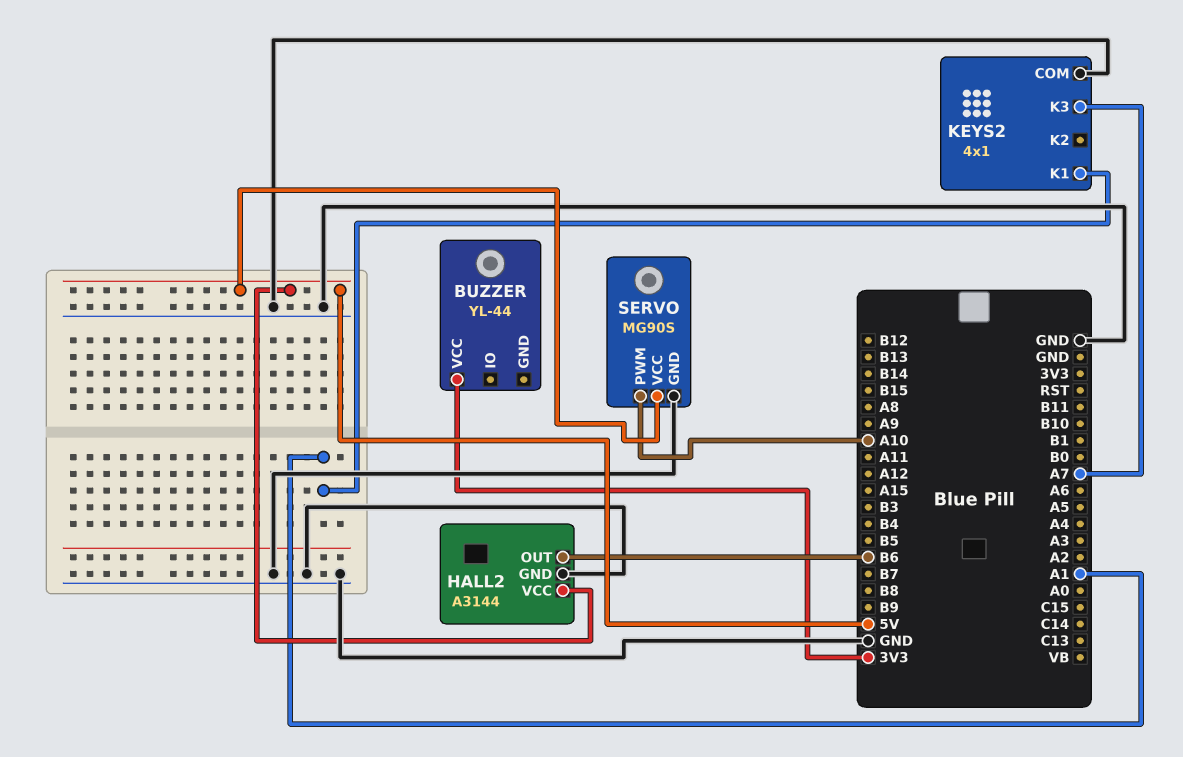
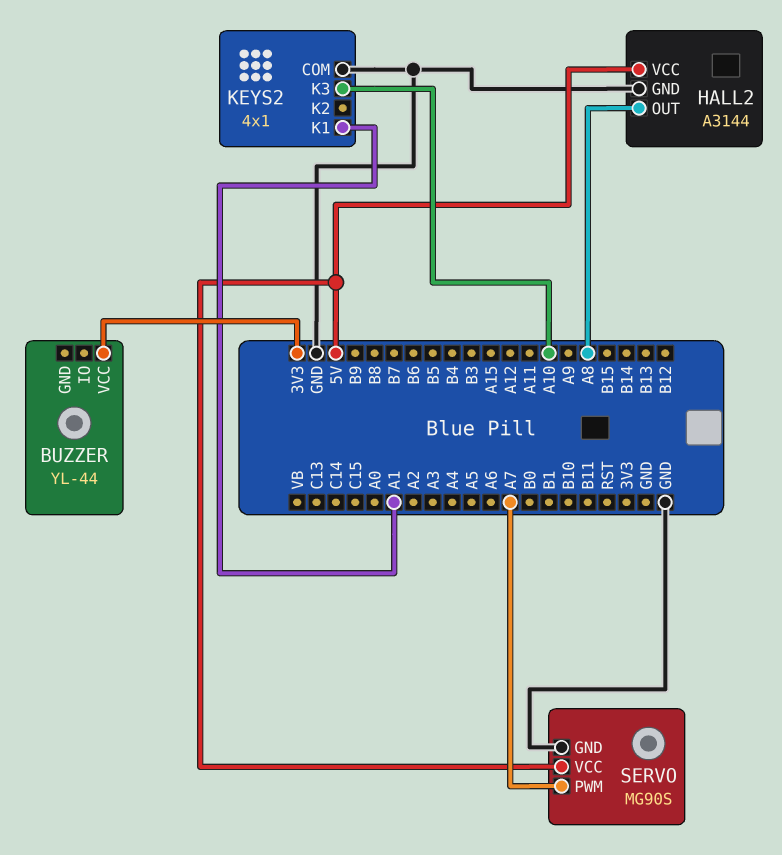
HALL2 pin OUT: B6 -> A8
KEYS2 pin K3: A7 -> A10
SERVO pin PWM: A10 -> A7

